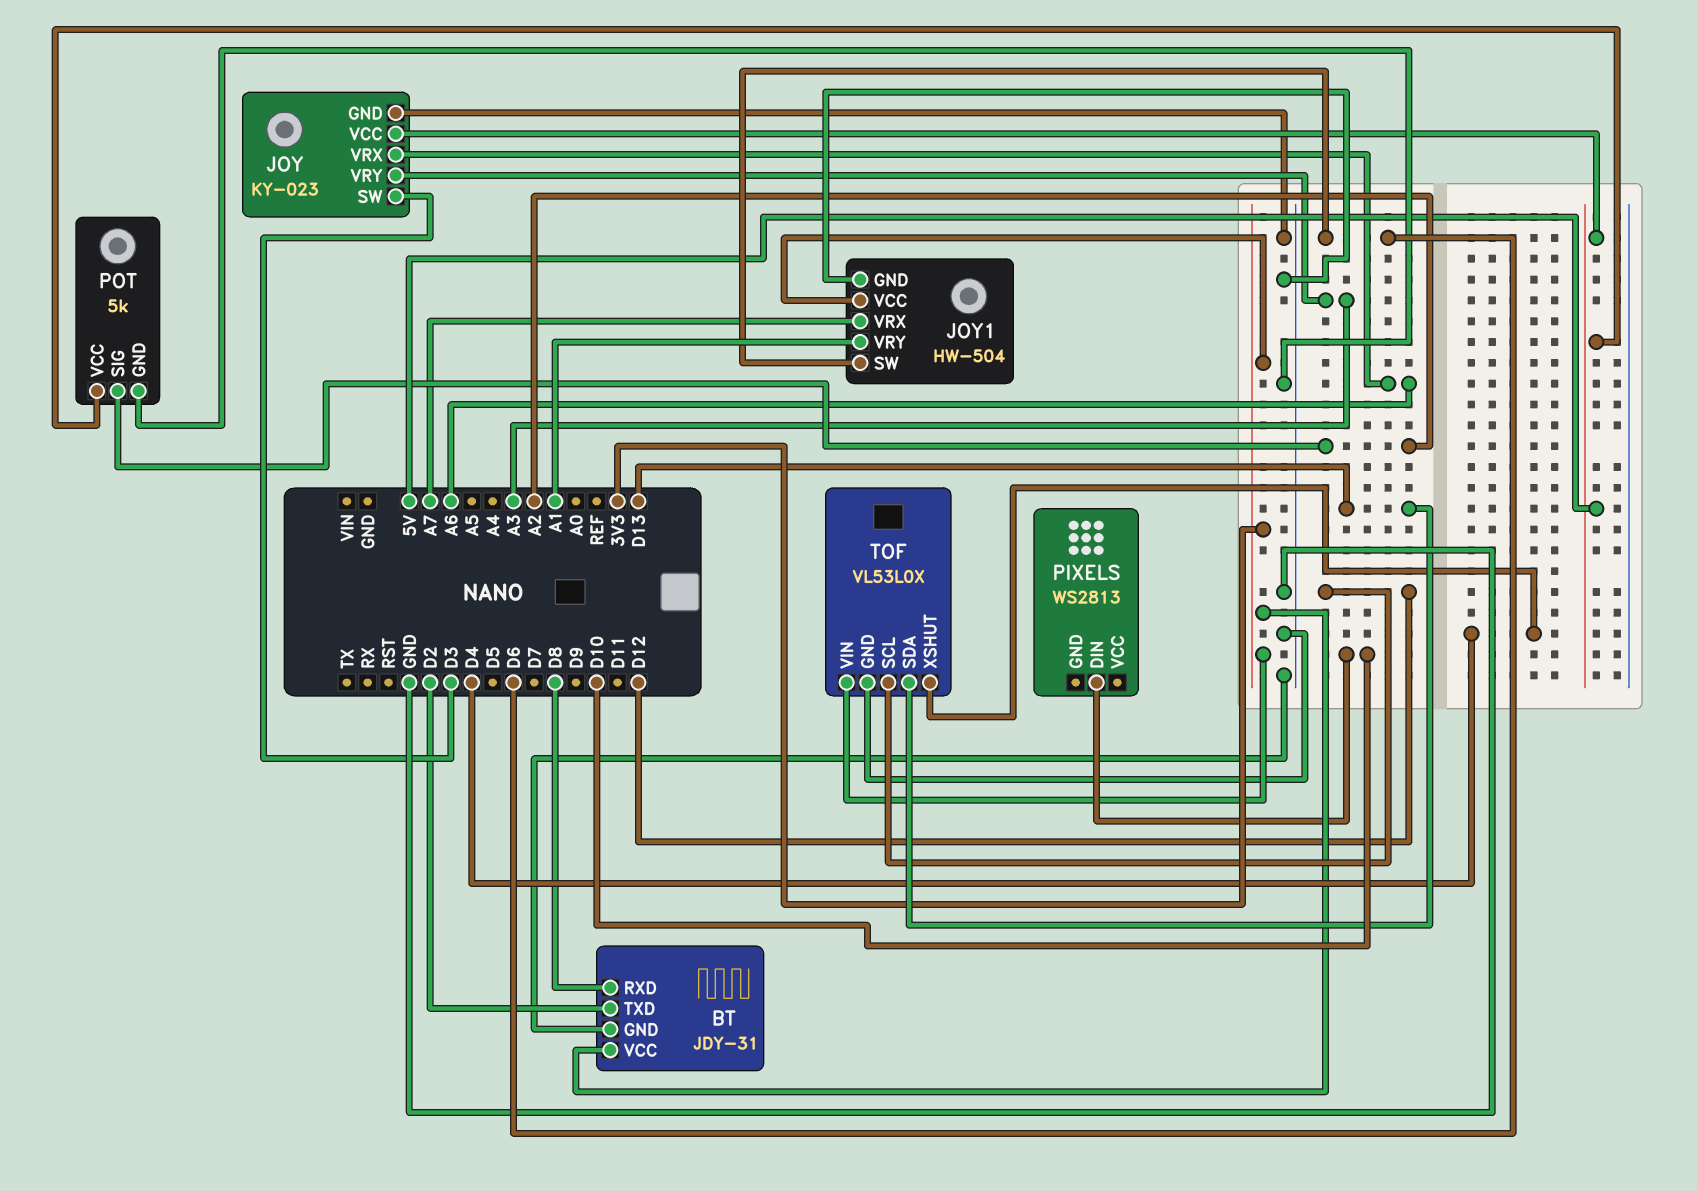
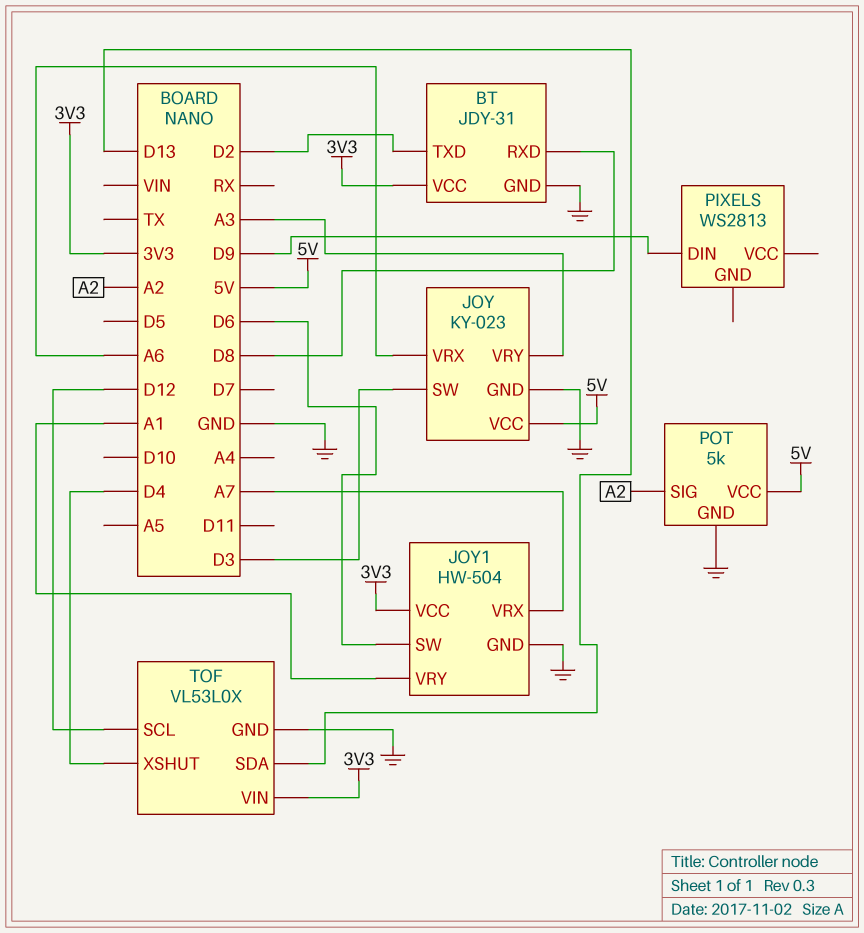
PIXELS pin DIN: D10 -> D9

